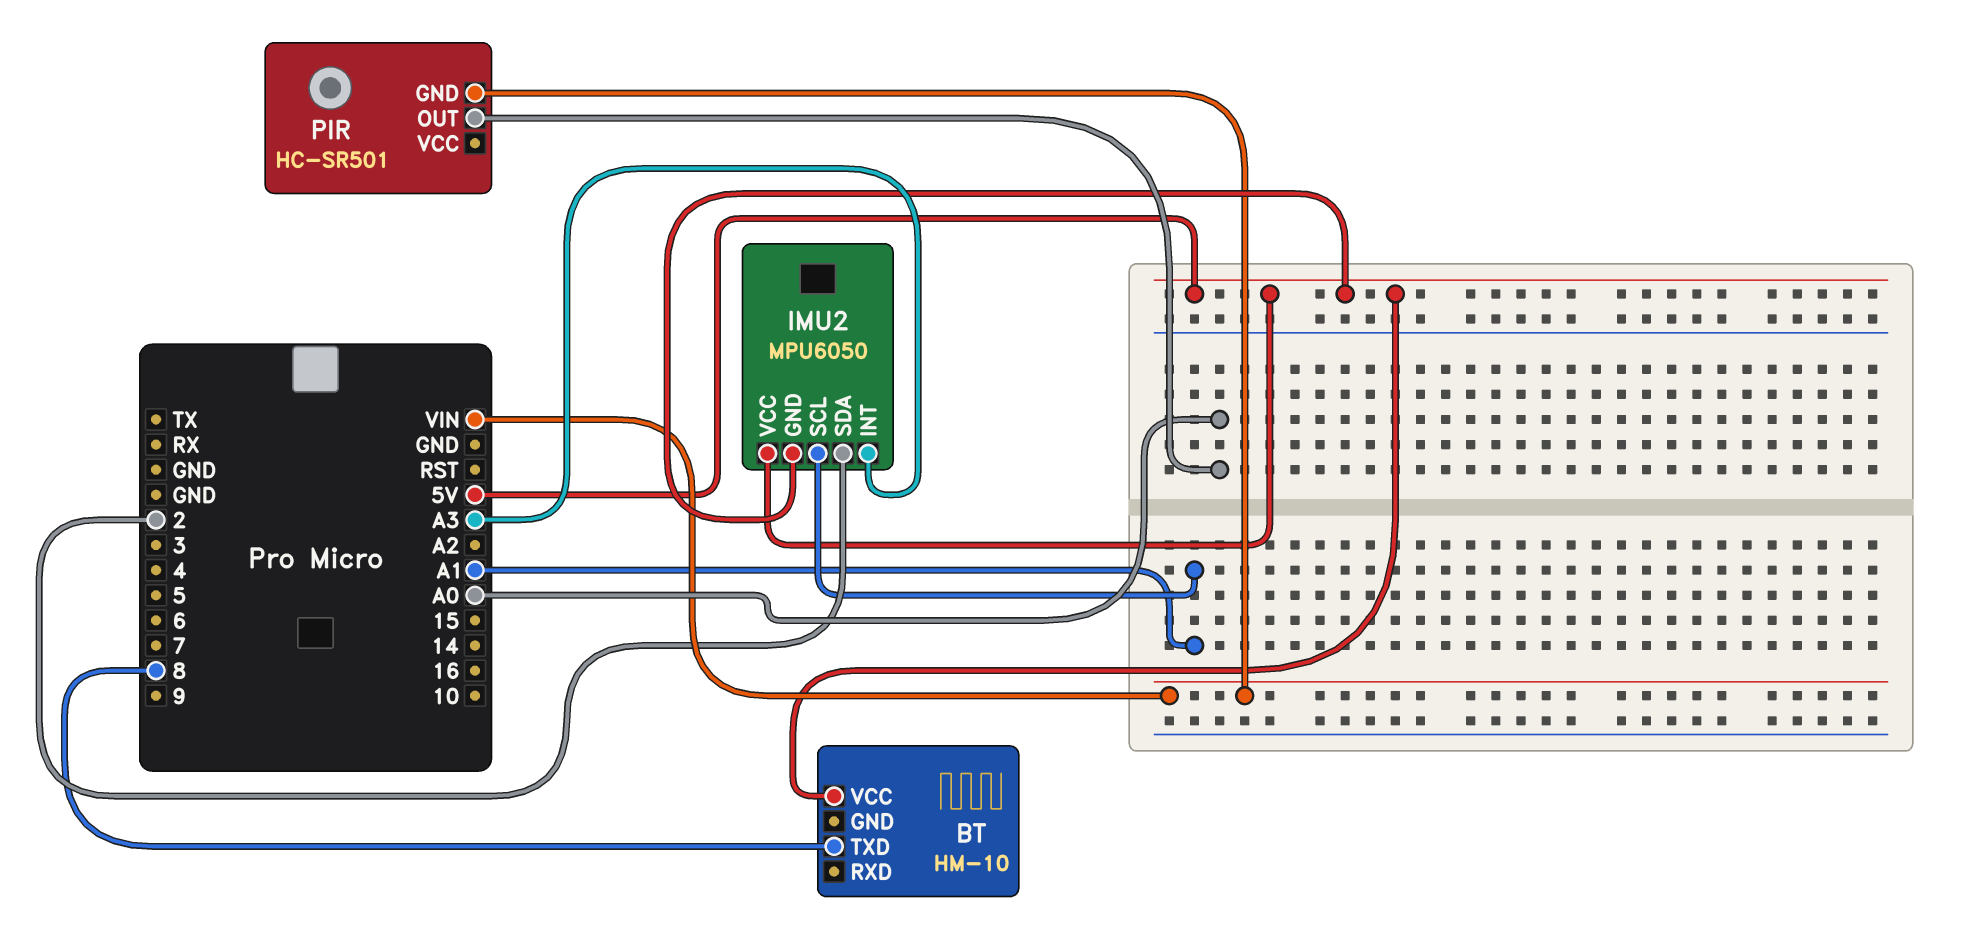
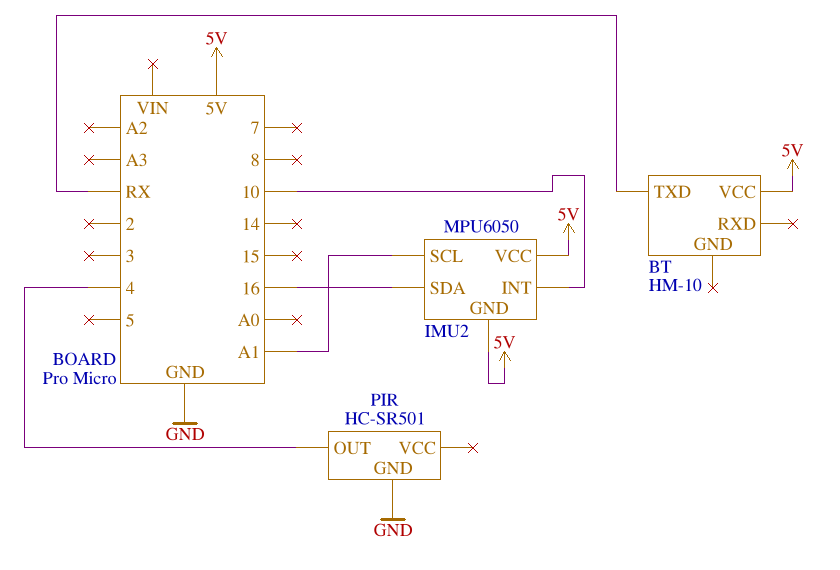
BT pin TXD: 8 -> RX
IMU2 pin INT: A3 -> 10
IMU2 pin SDA: 2 -> 16
PIR pin GND: VIN -> GND
PIR pin OUT: A0 -> 4

